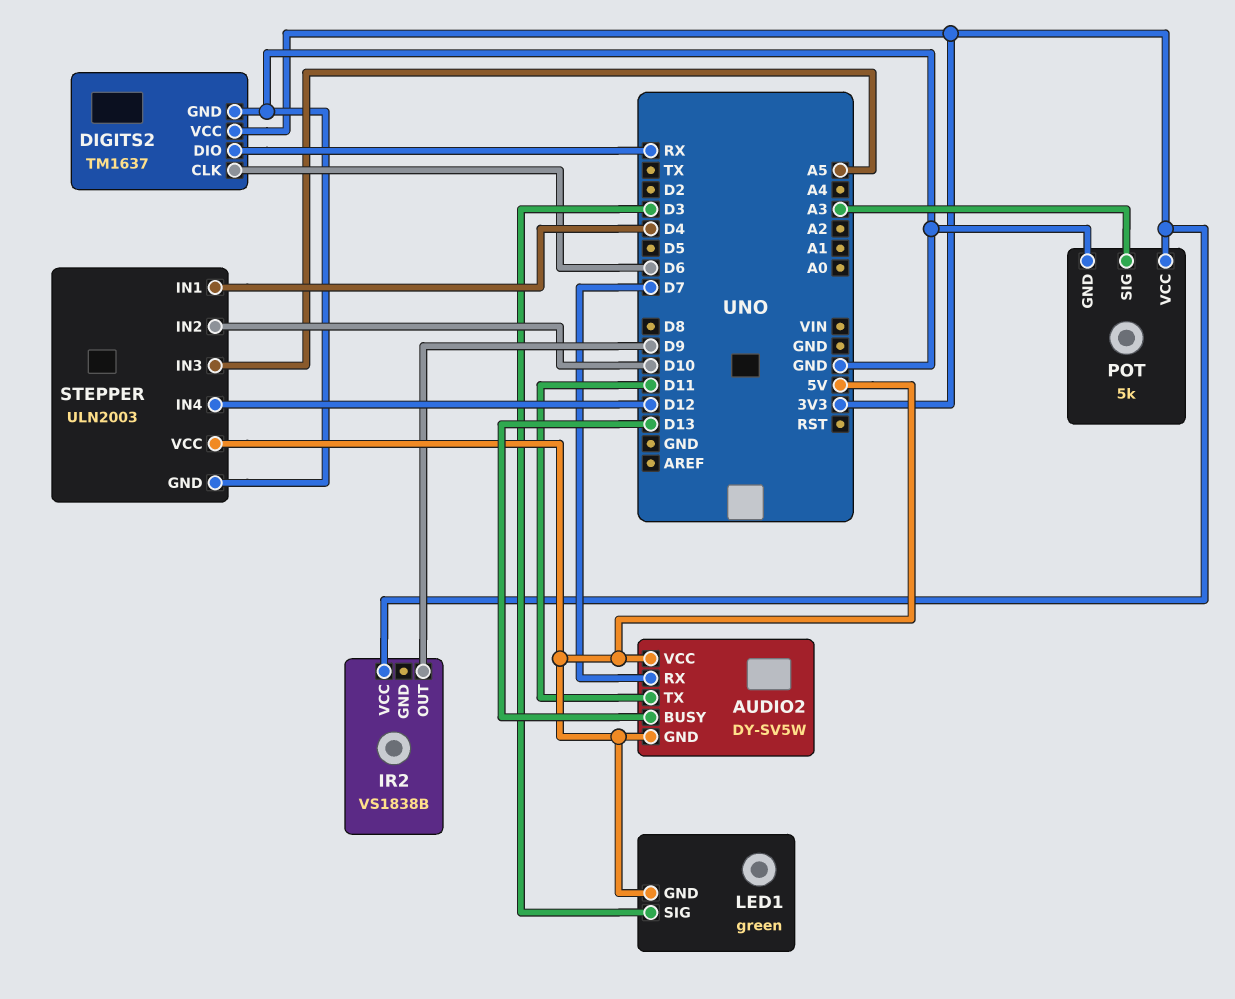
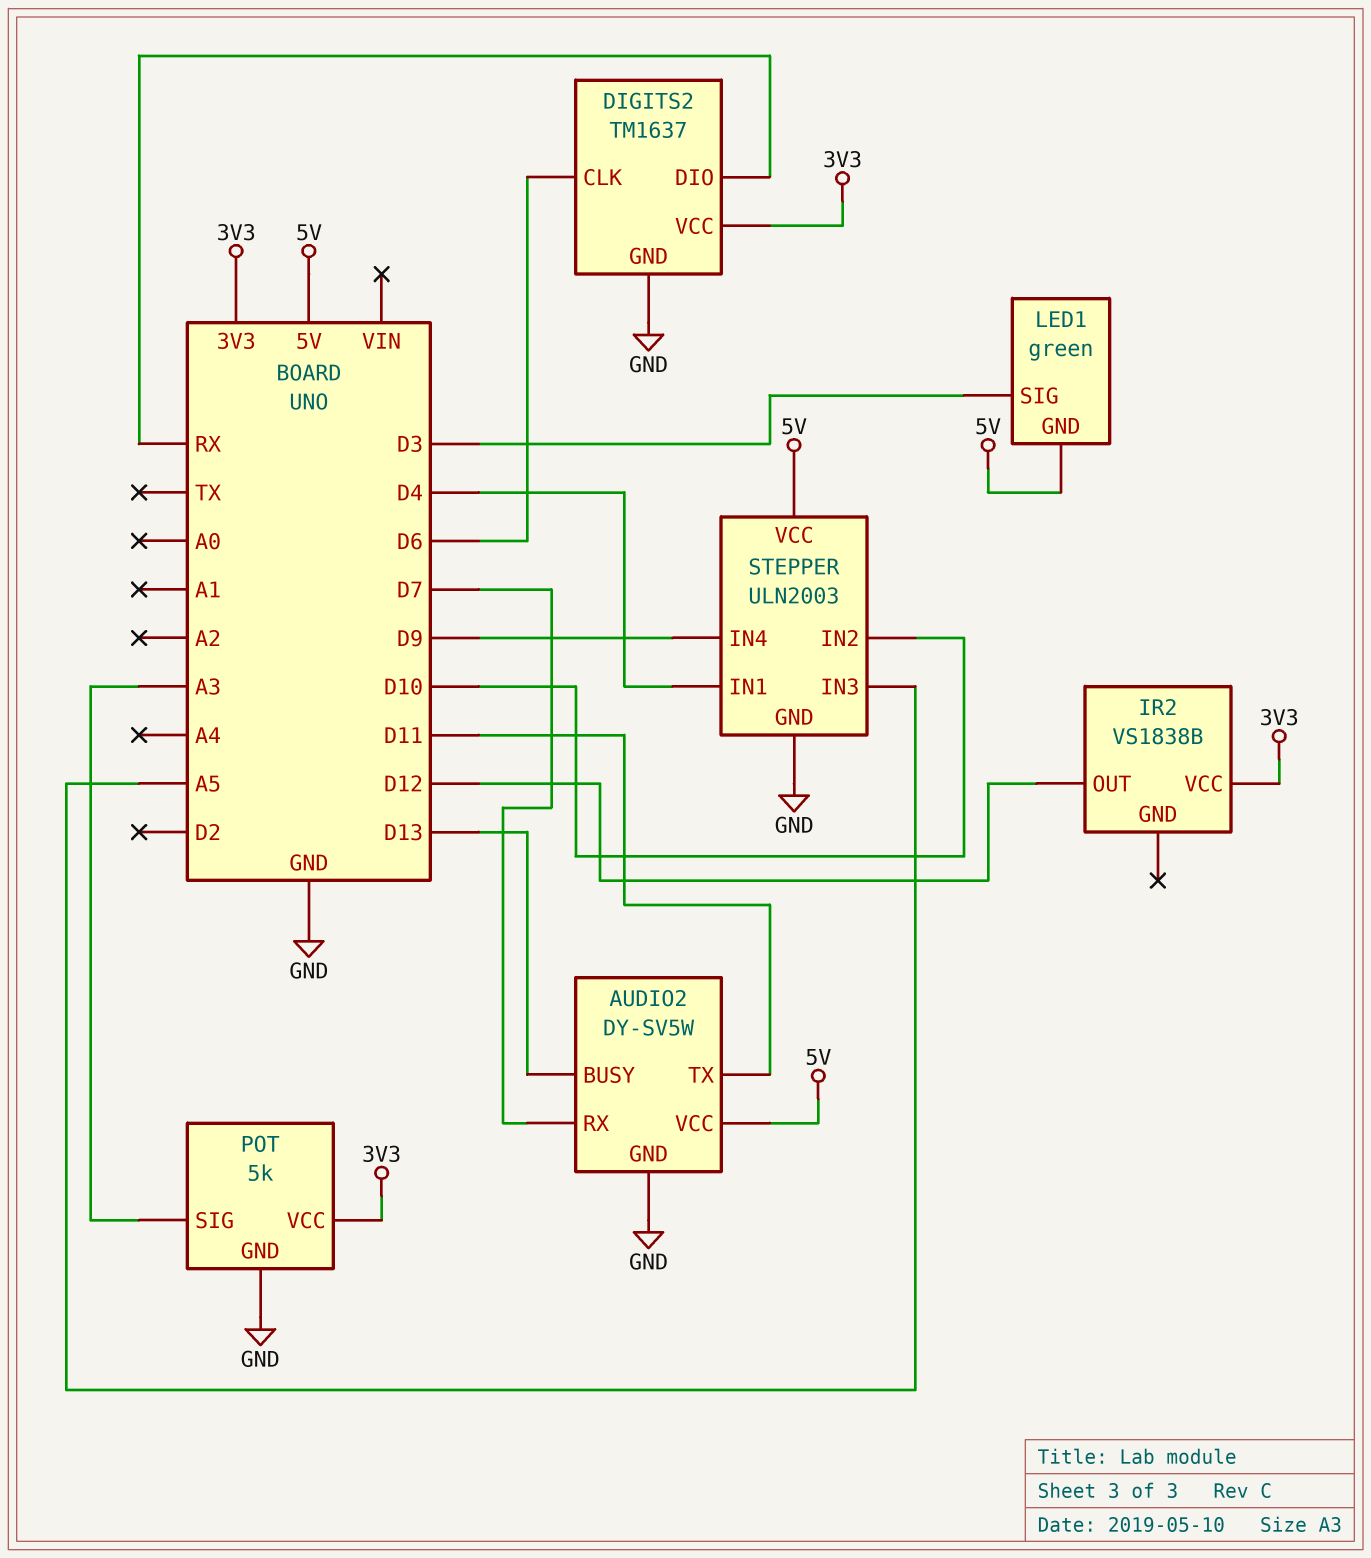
AUDIO2 pin GND: 5V -> GND
IR2 pin OUT: D9 -> D12
STEPPER pin IN4: D12 -> D9

